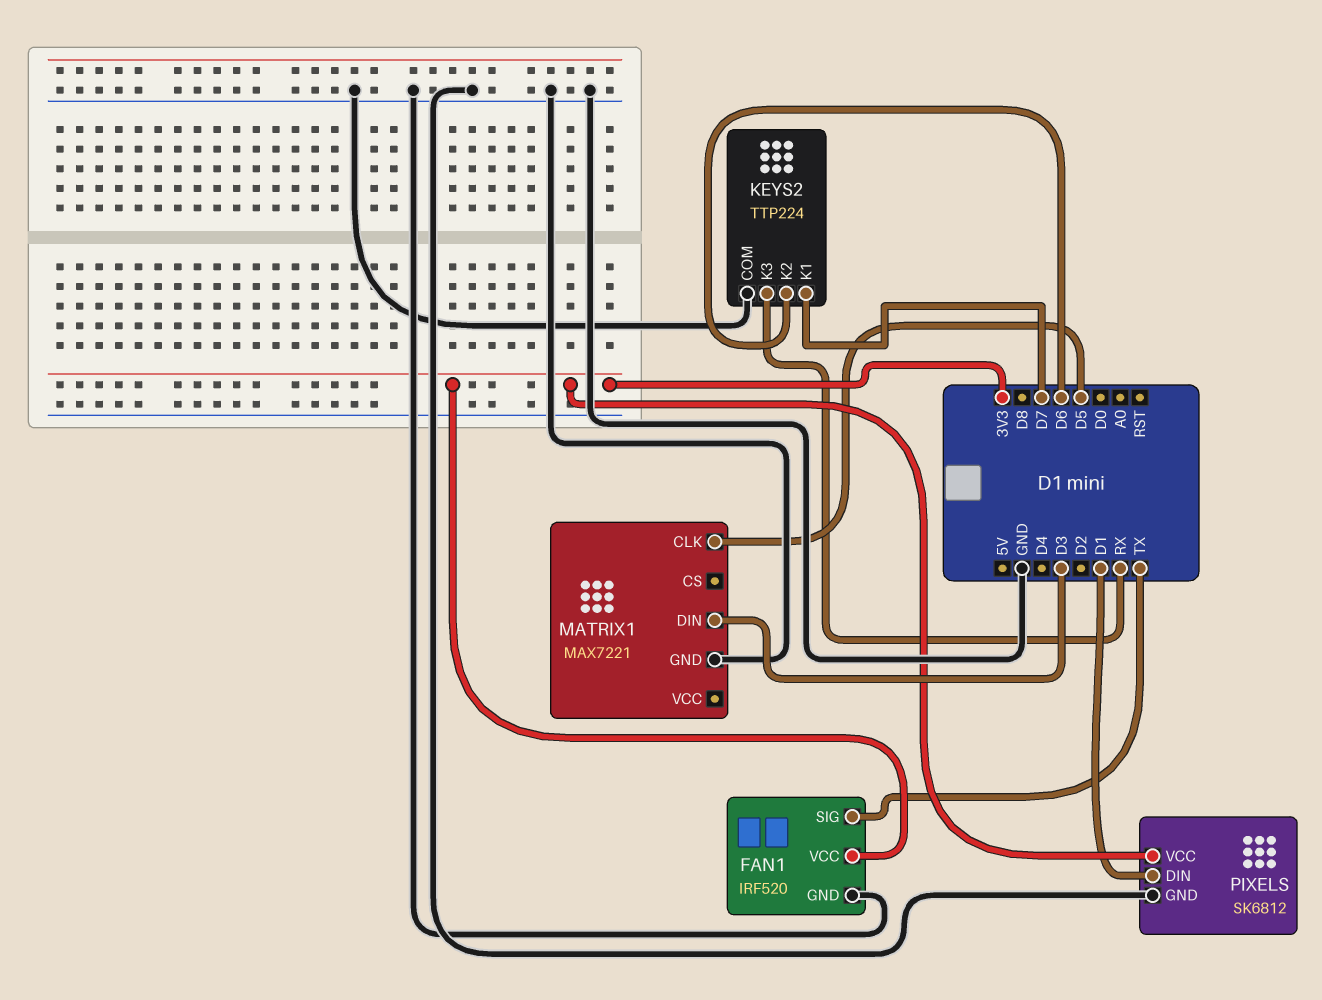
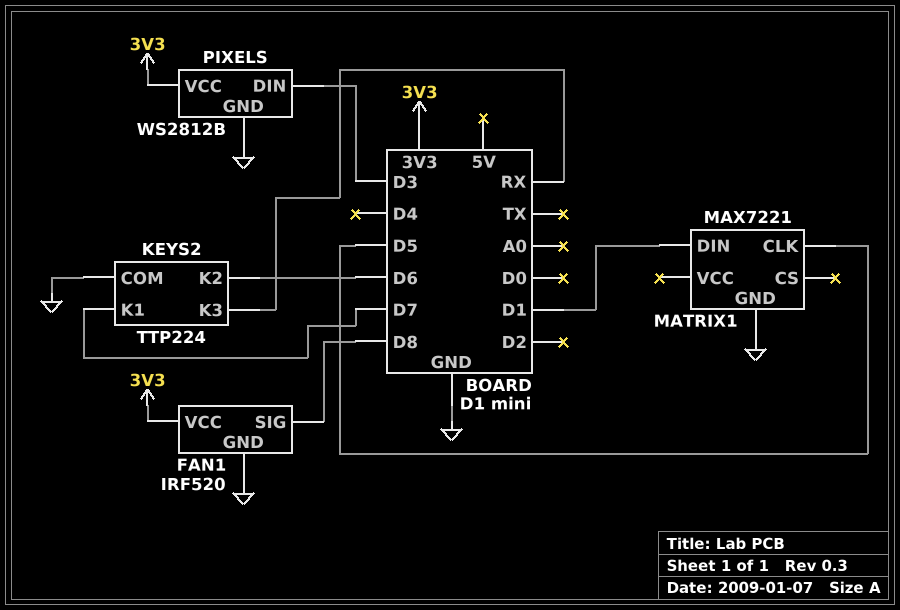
FAN1 pin SIG: TX -> D8
MATRIX1 pin DIN: D3 -> D1
PIXELS: SK6812 -> WS2812B
PIXELS pin DIN: D1 -> D3

